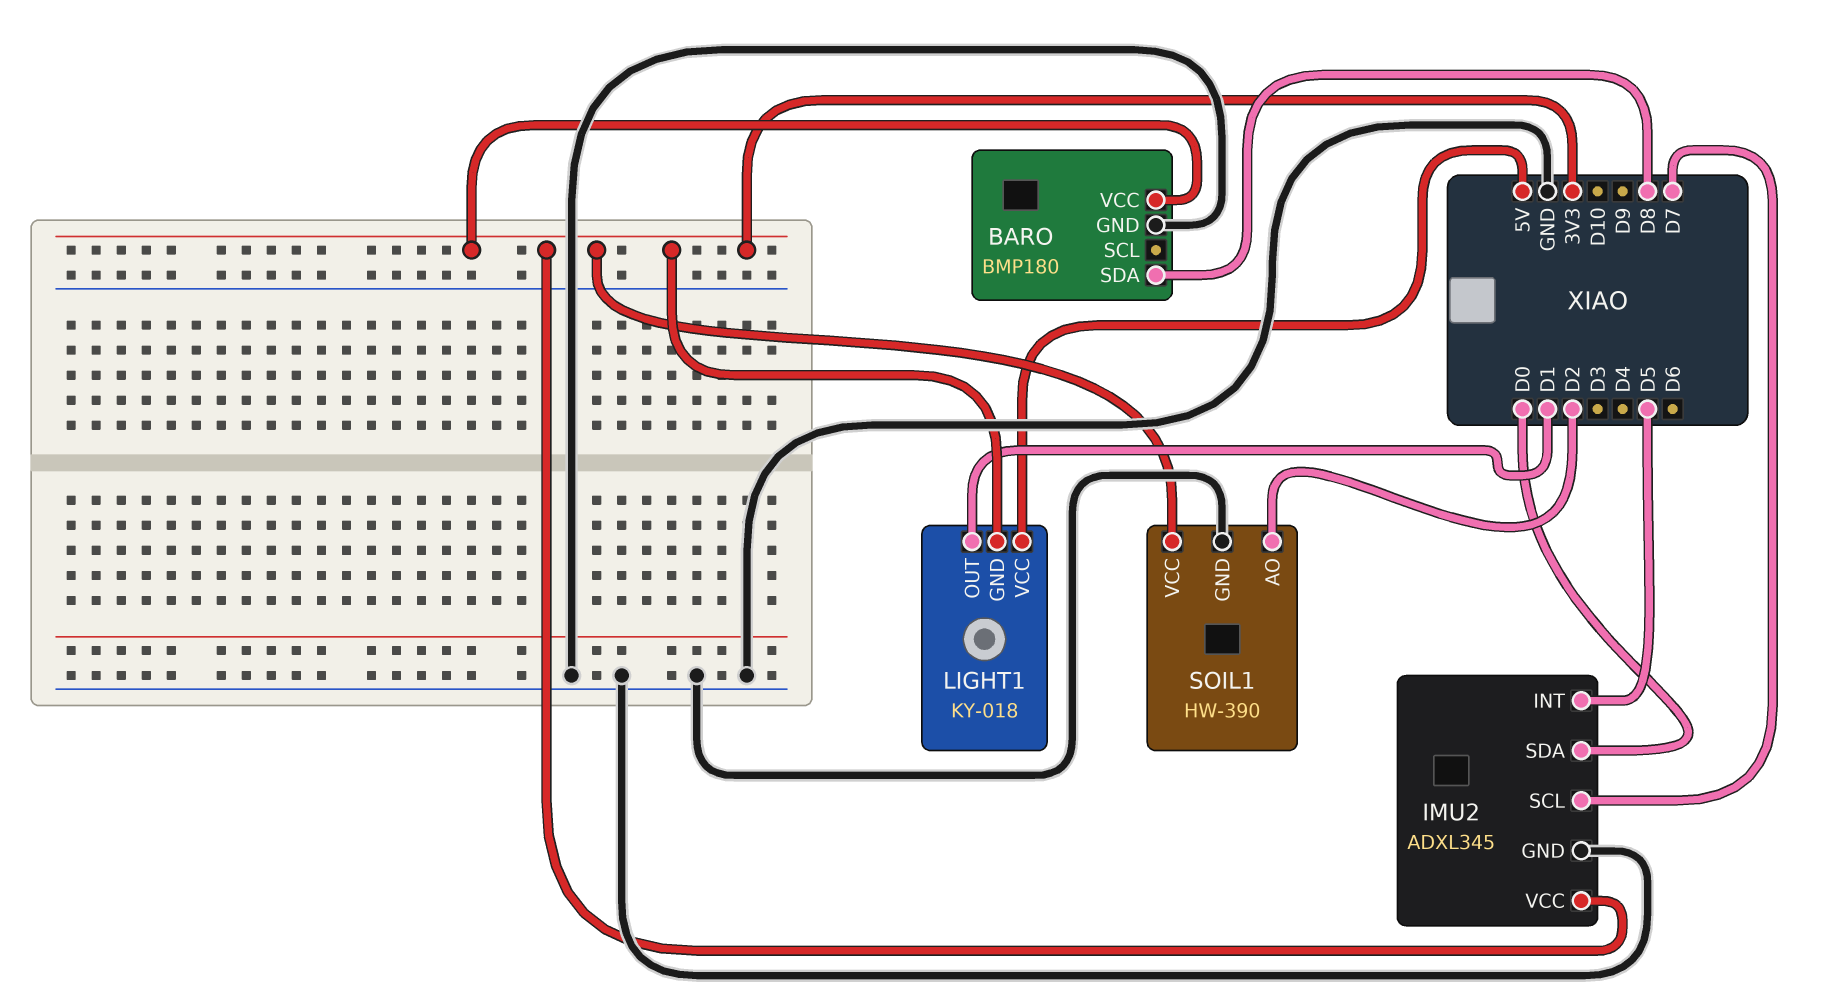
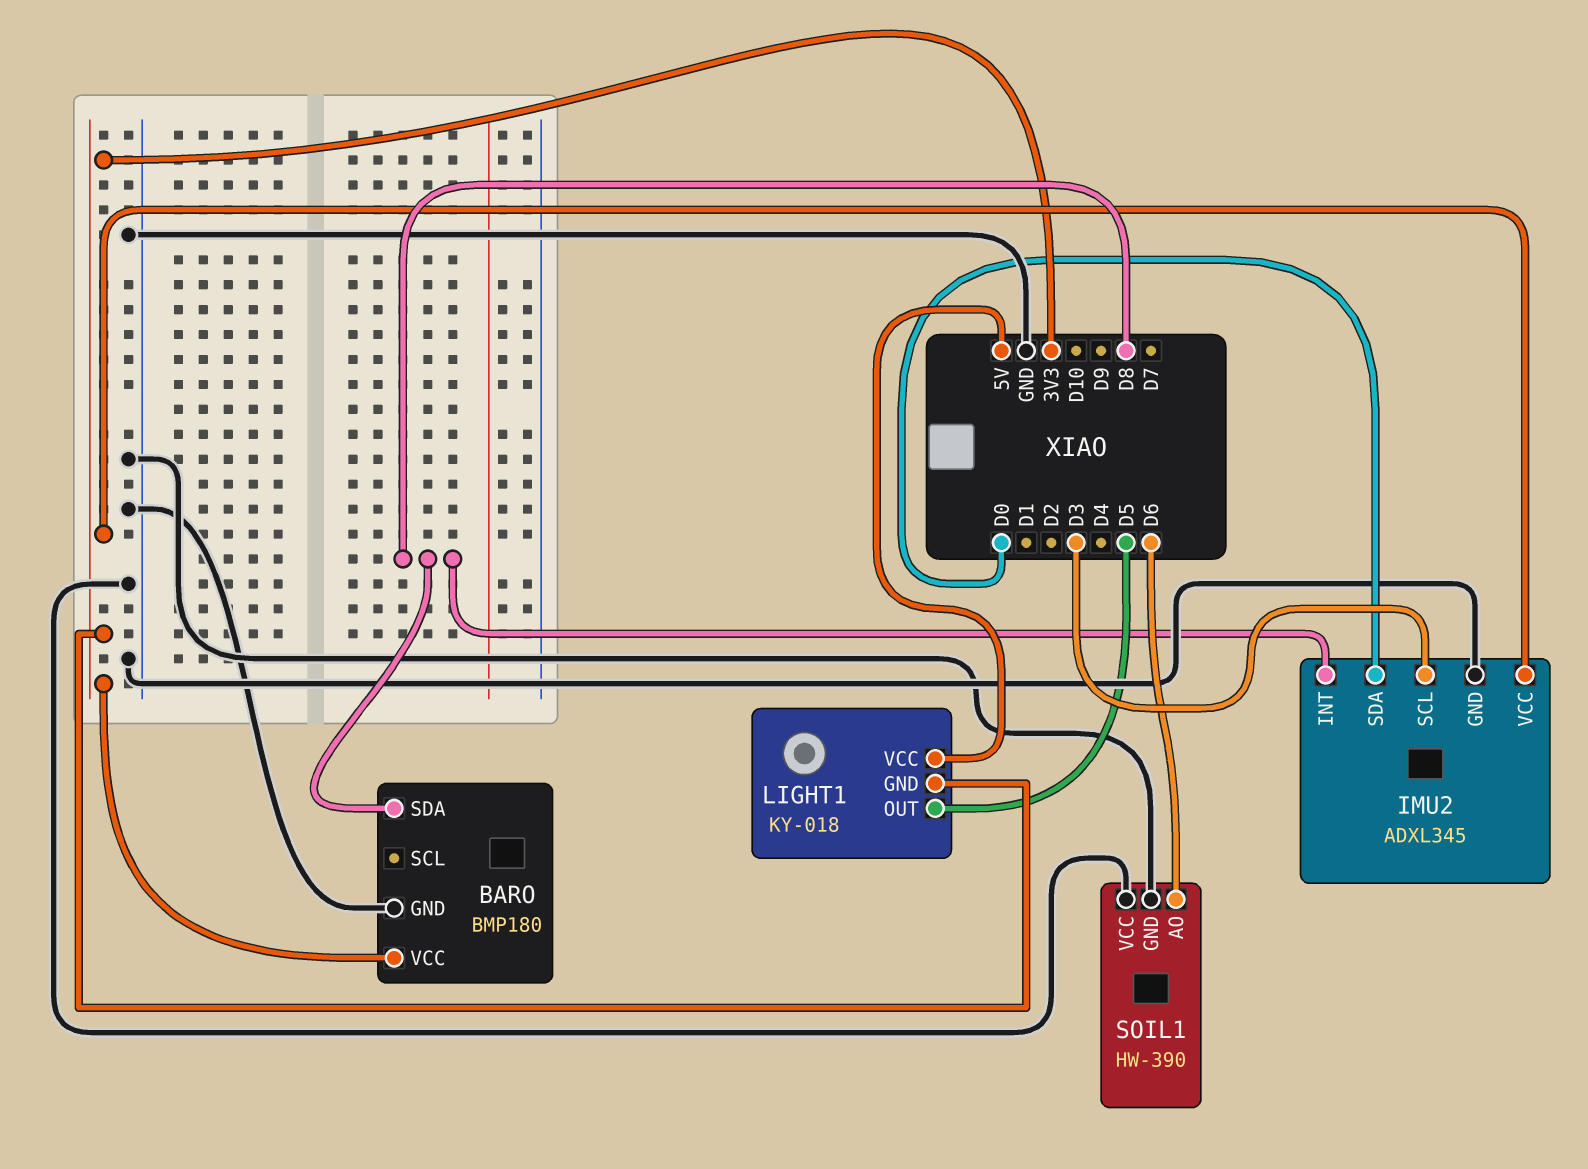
IMU2 pin INT: D5 -> D8
IMU2 pin SCL: D7 -> D3
LIGHT1 pin OUT: D1 -> D5
SOIL1 pin AO: D2 -> D6
SOIL1 pin VCC: 3V3 -> GND

